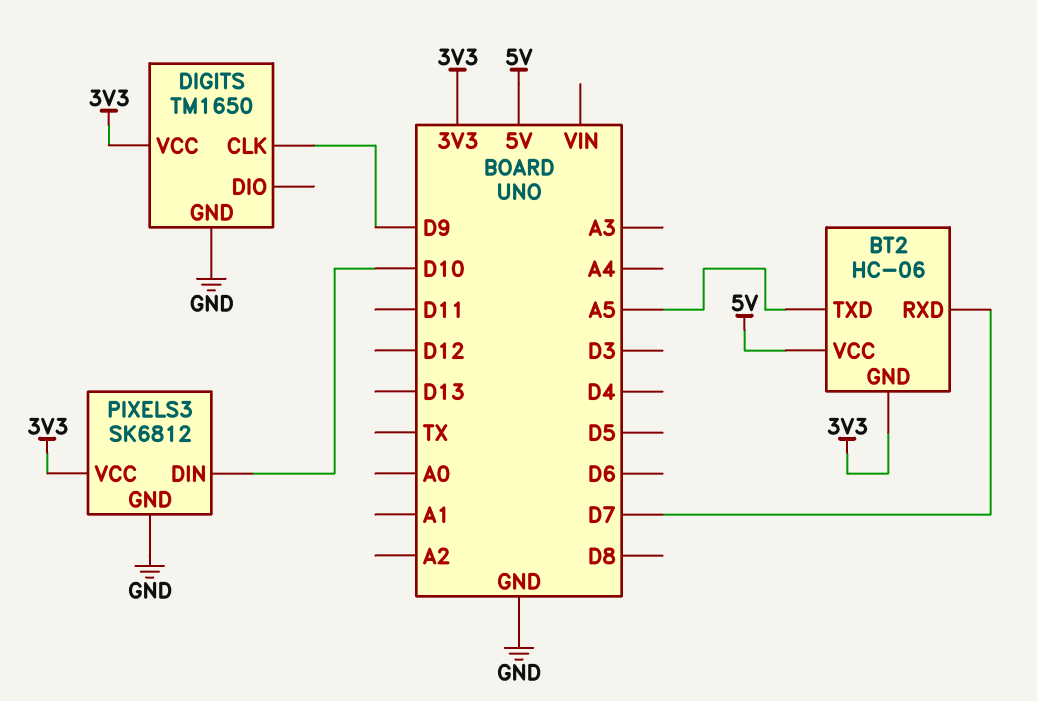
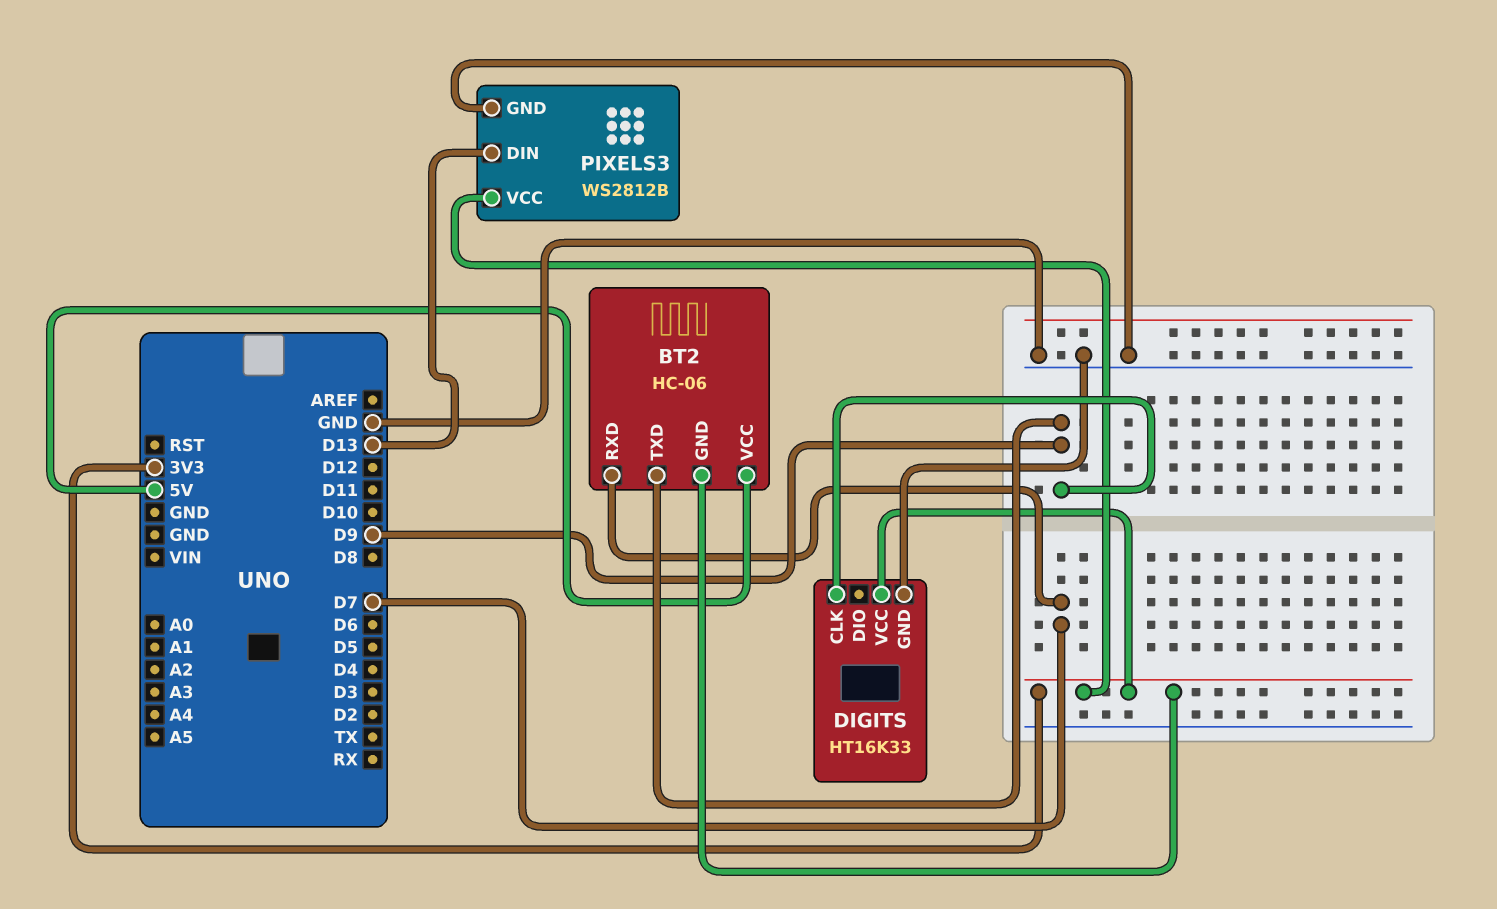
BT2 pin TXD: A5 -> D9
DIGITS: TM1650 -> HT16K33
PIXELS3: SK6812 -> WS2812B
PIXELS3 pin DIN: D10 -> D13

